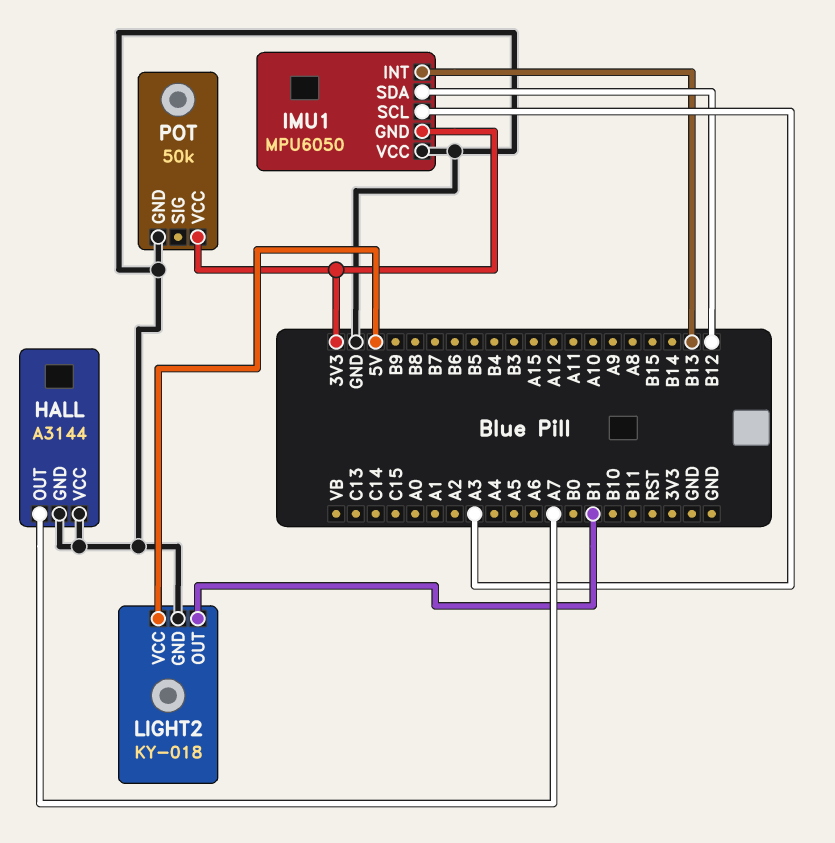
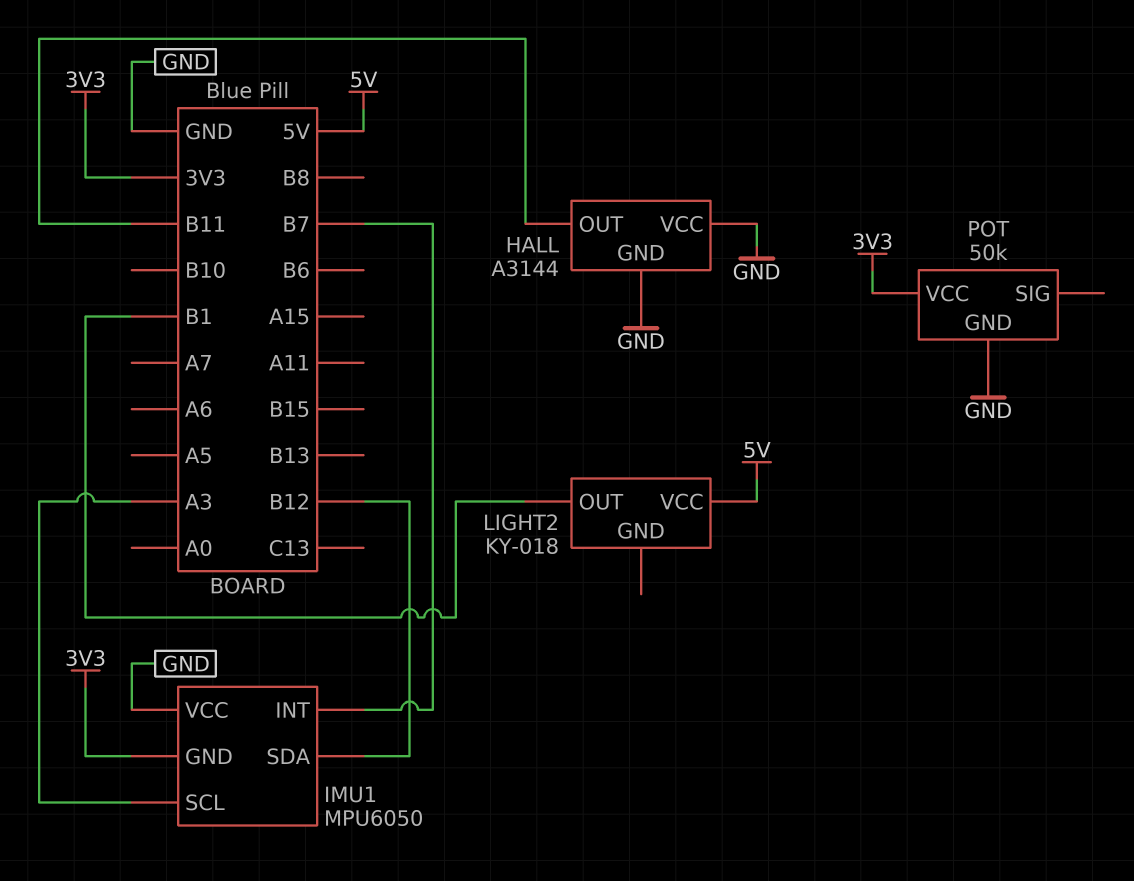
HALL pin OUT: A7 -> B11
IMU1 pin INT: B13 -> B7
LIGHT2 pin GND: GND -> none

